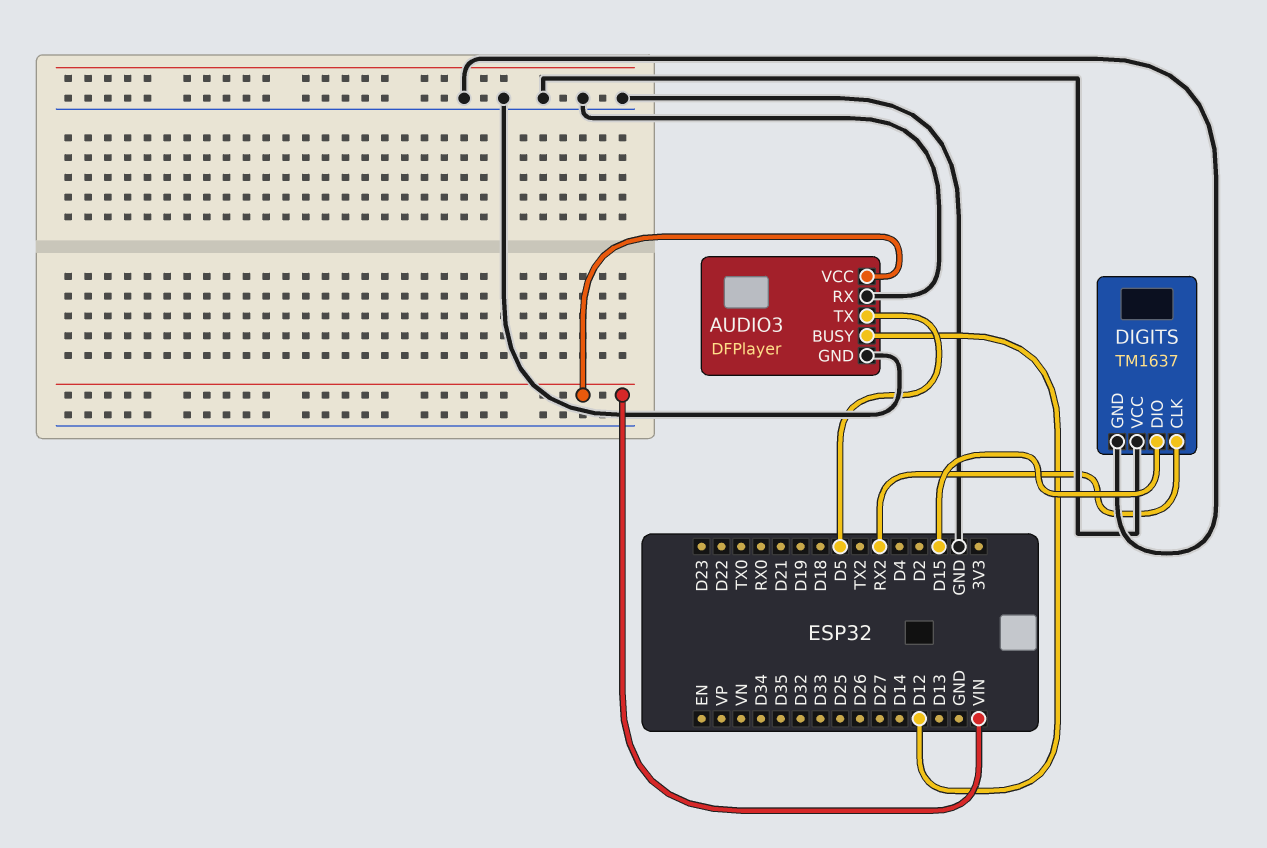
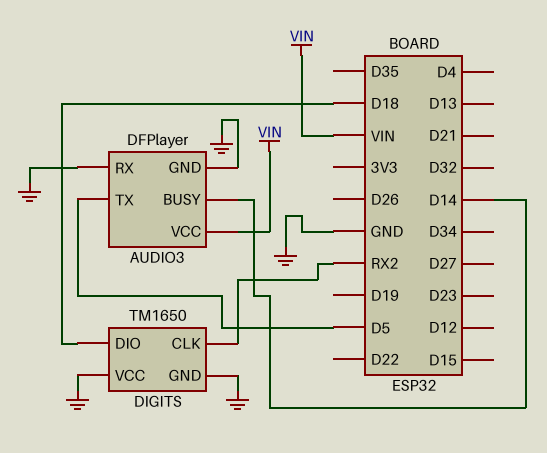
AUDIO3 pin BUSY: D12 -> D14
DIGITS: TM1637 -> TM1650
DIGITS pin DIO: D15 -> D18

